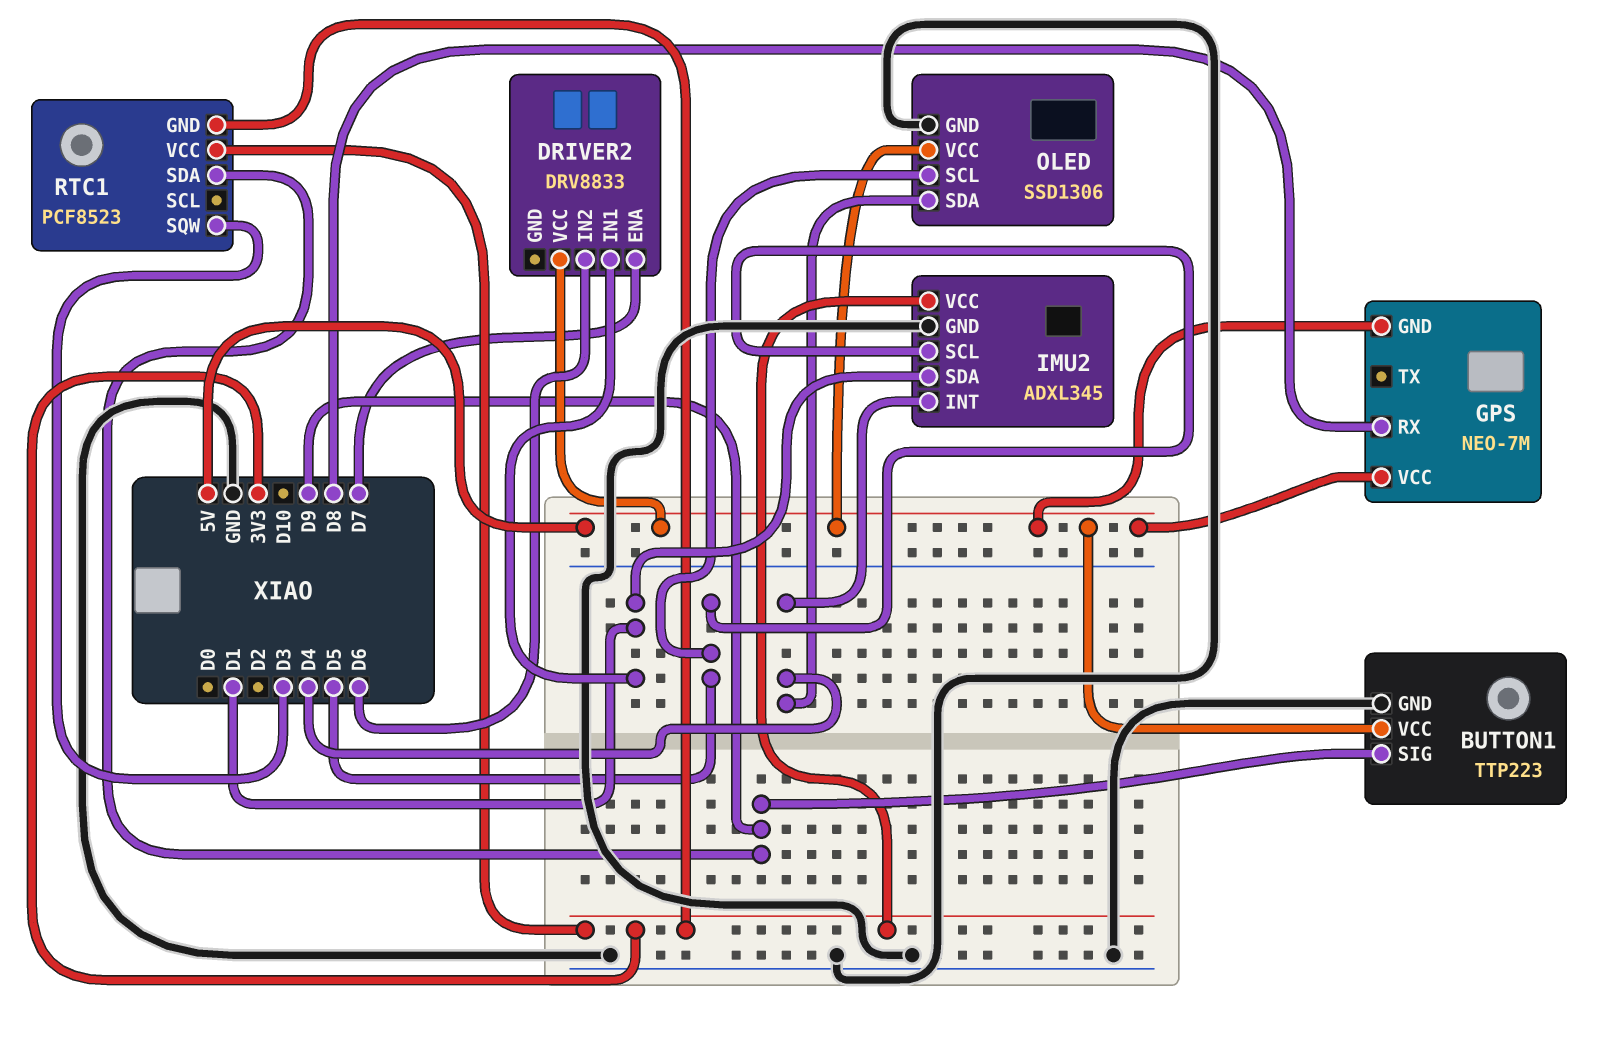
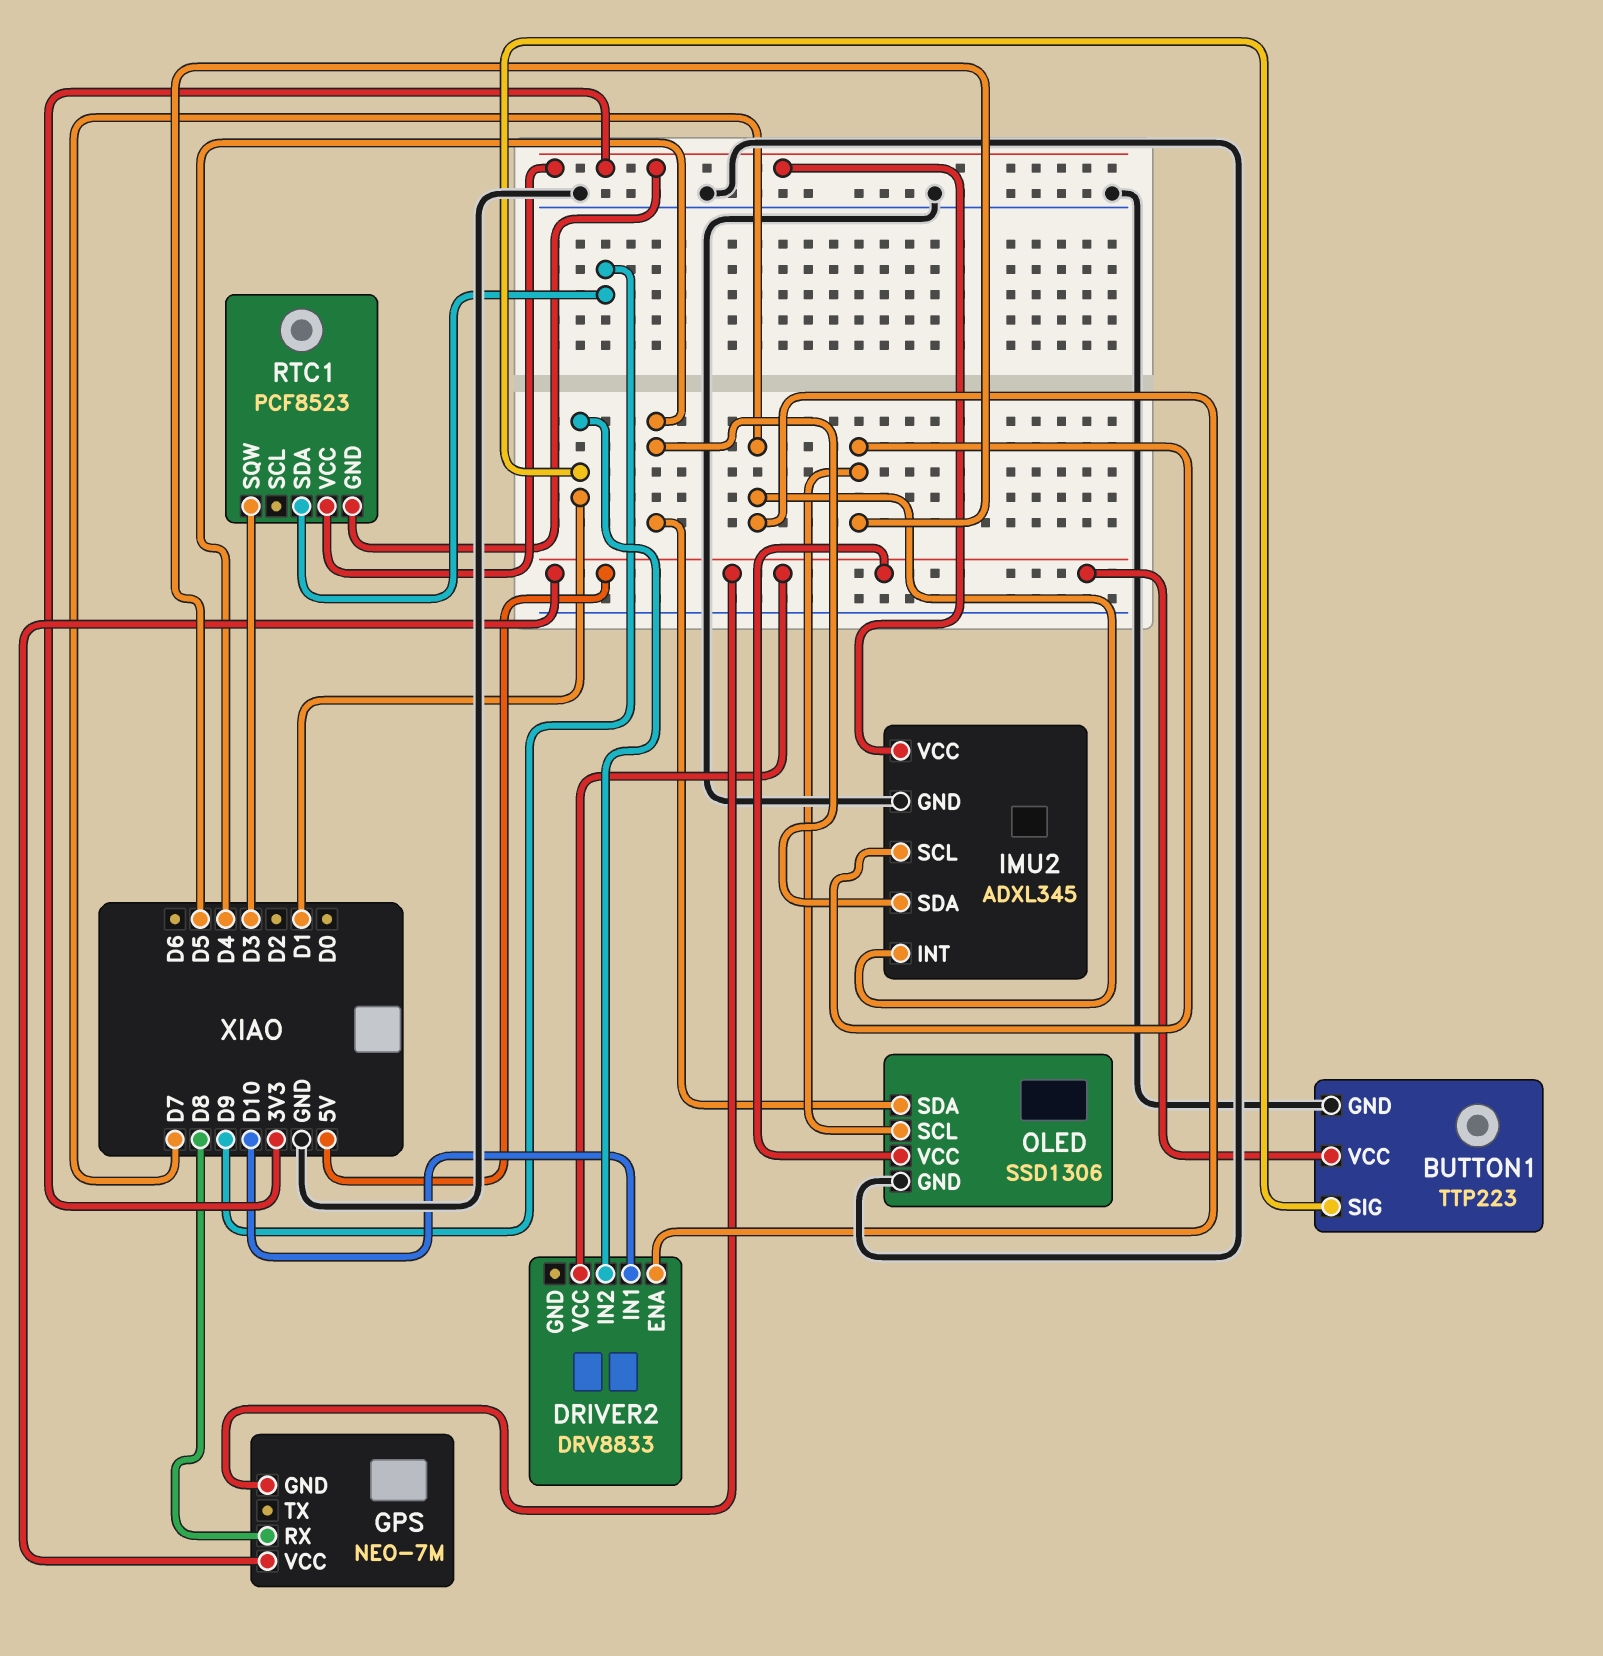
BUTTON1 pin SIG: D9 -> D1
DRIVER2 pin IN1: D1 -> D10
DRIVER2 pin IN2: D6 -> D1
IMU2 pin INT: D4 -> D7
IMU2 pin SDA: D1 -> D4

